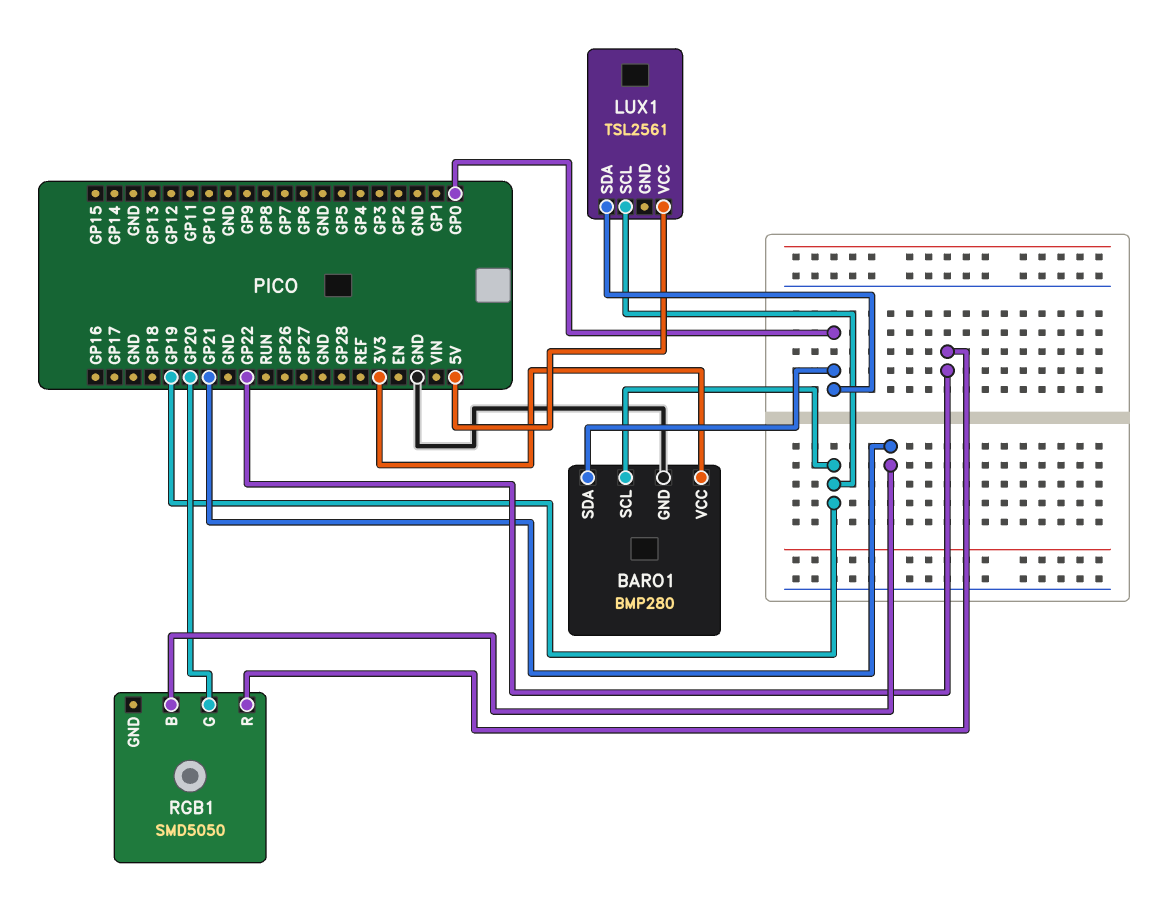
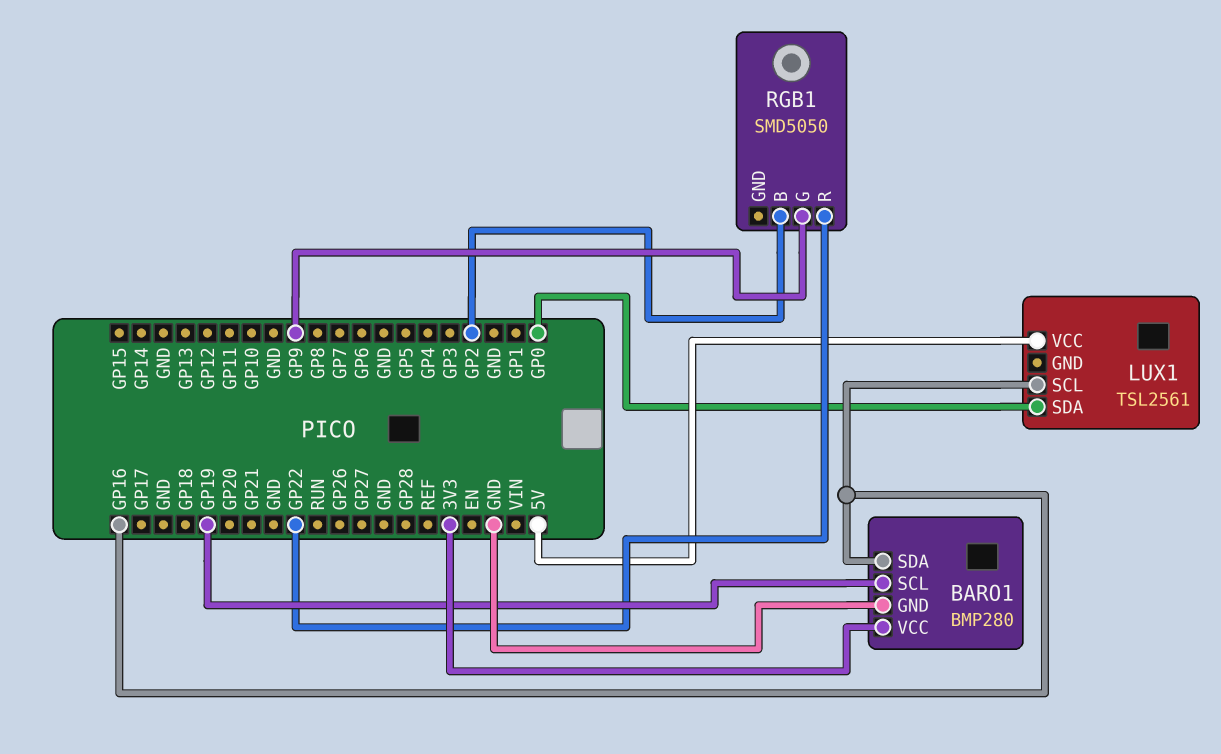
BARO1 pin SDA: GP0 -> GP16
LUX1 pin SCL: GP19 -> GP16
RGB1 pin B: GP21 -> GP2
RGB1 pin G: GP20 -> GP9

